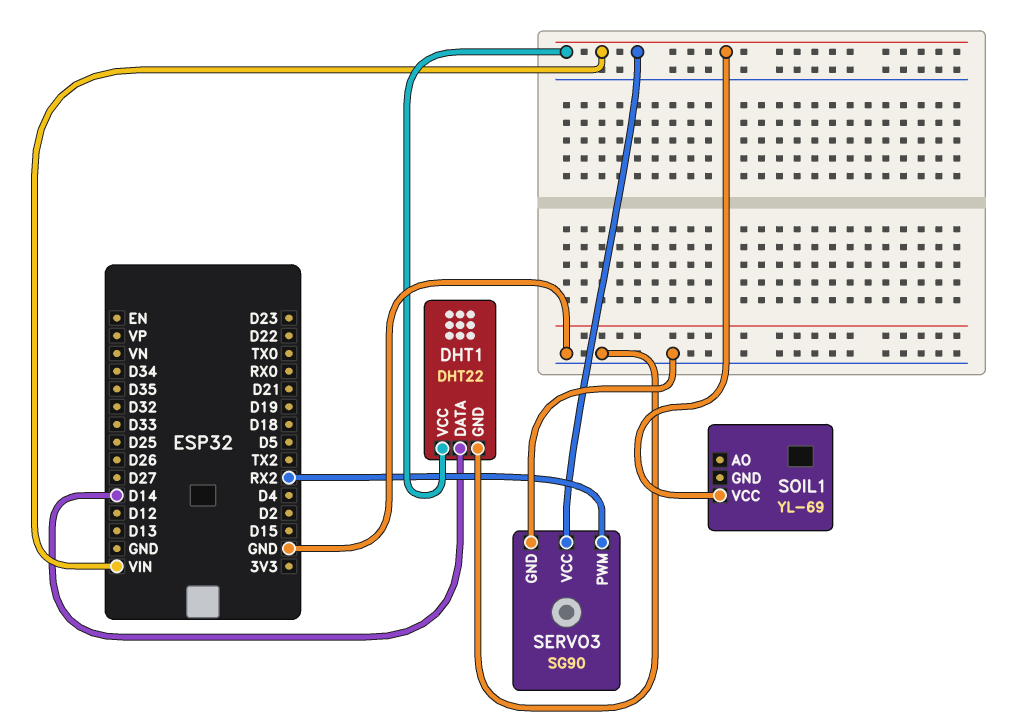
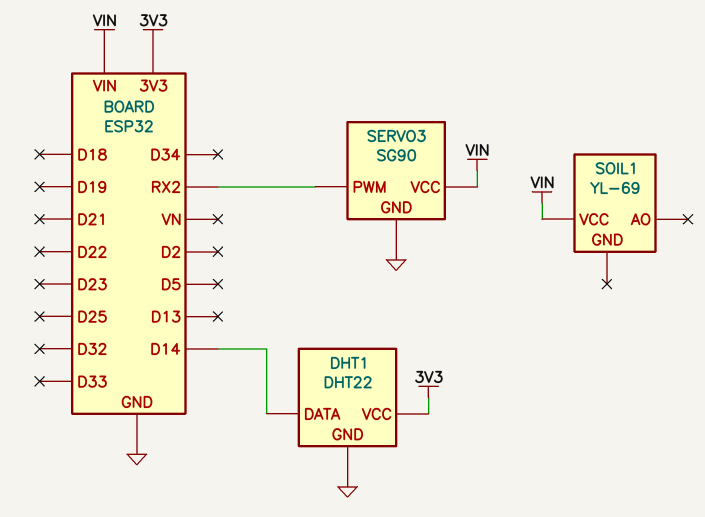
DHT1 pin VCC: VIN -> 3V3

